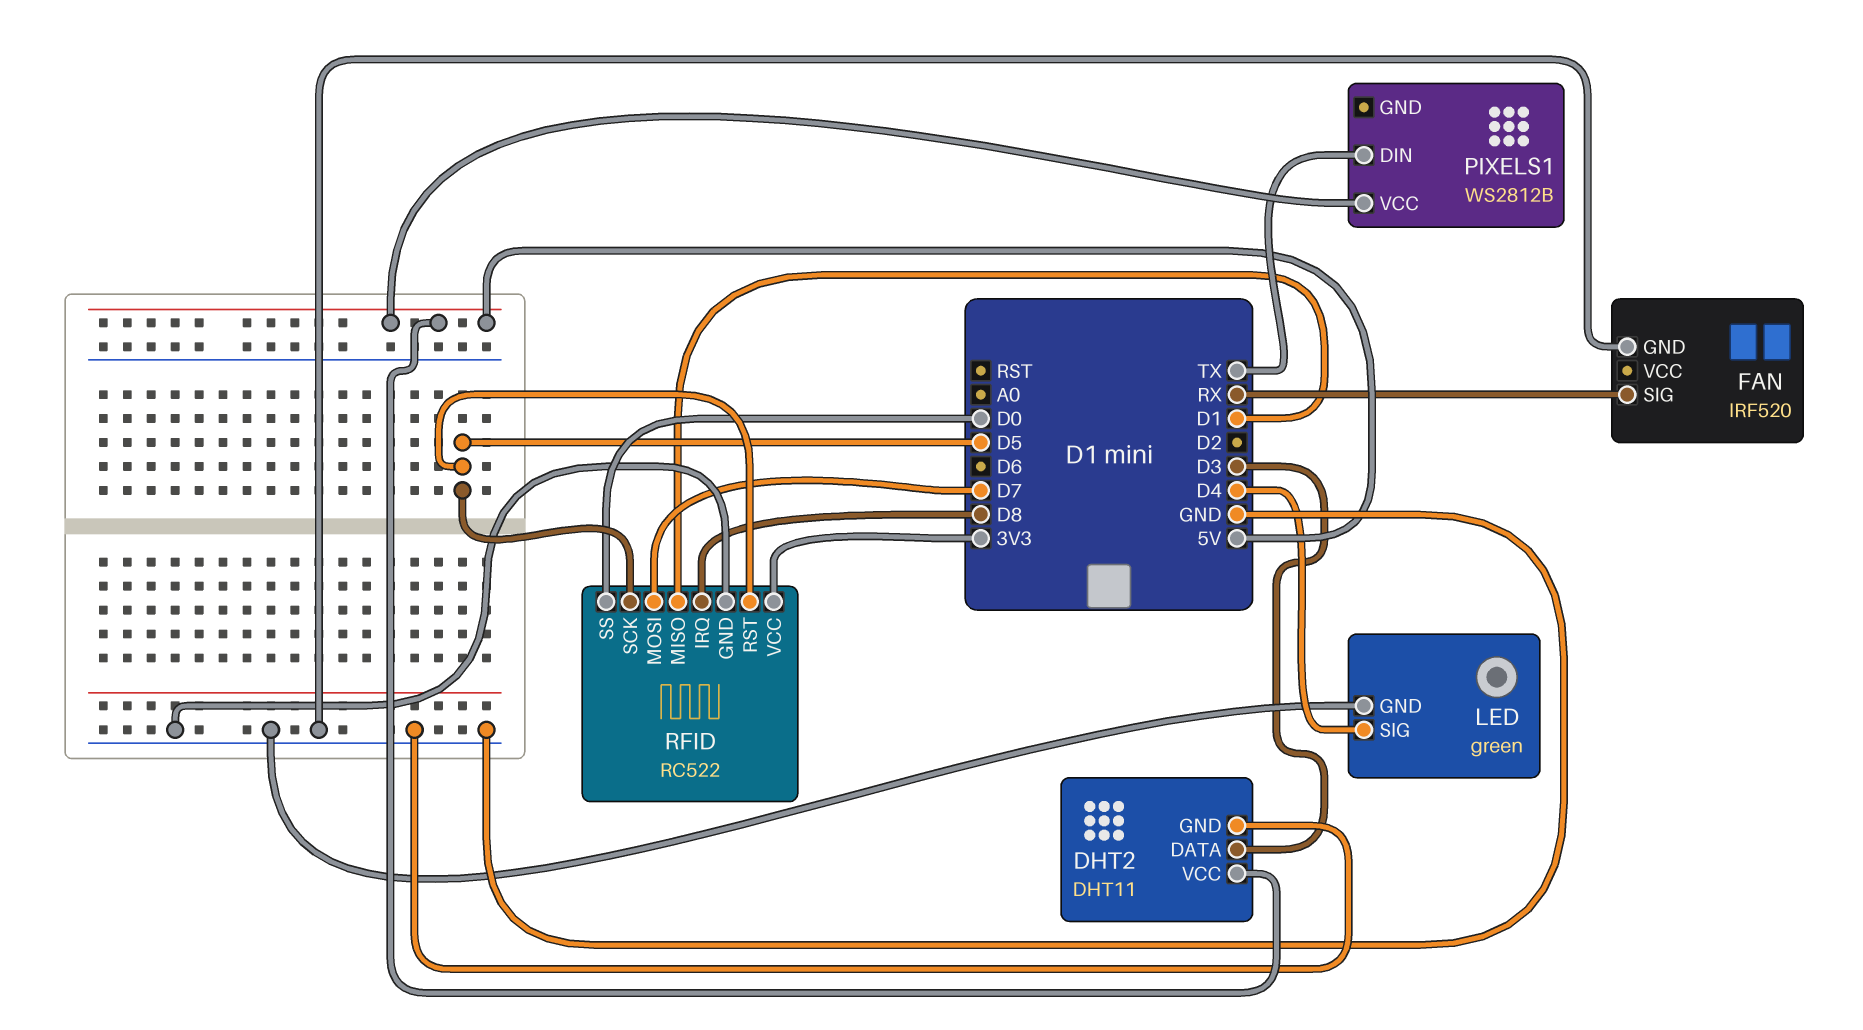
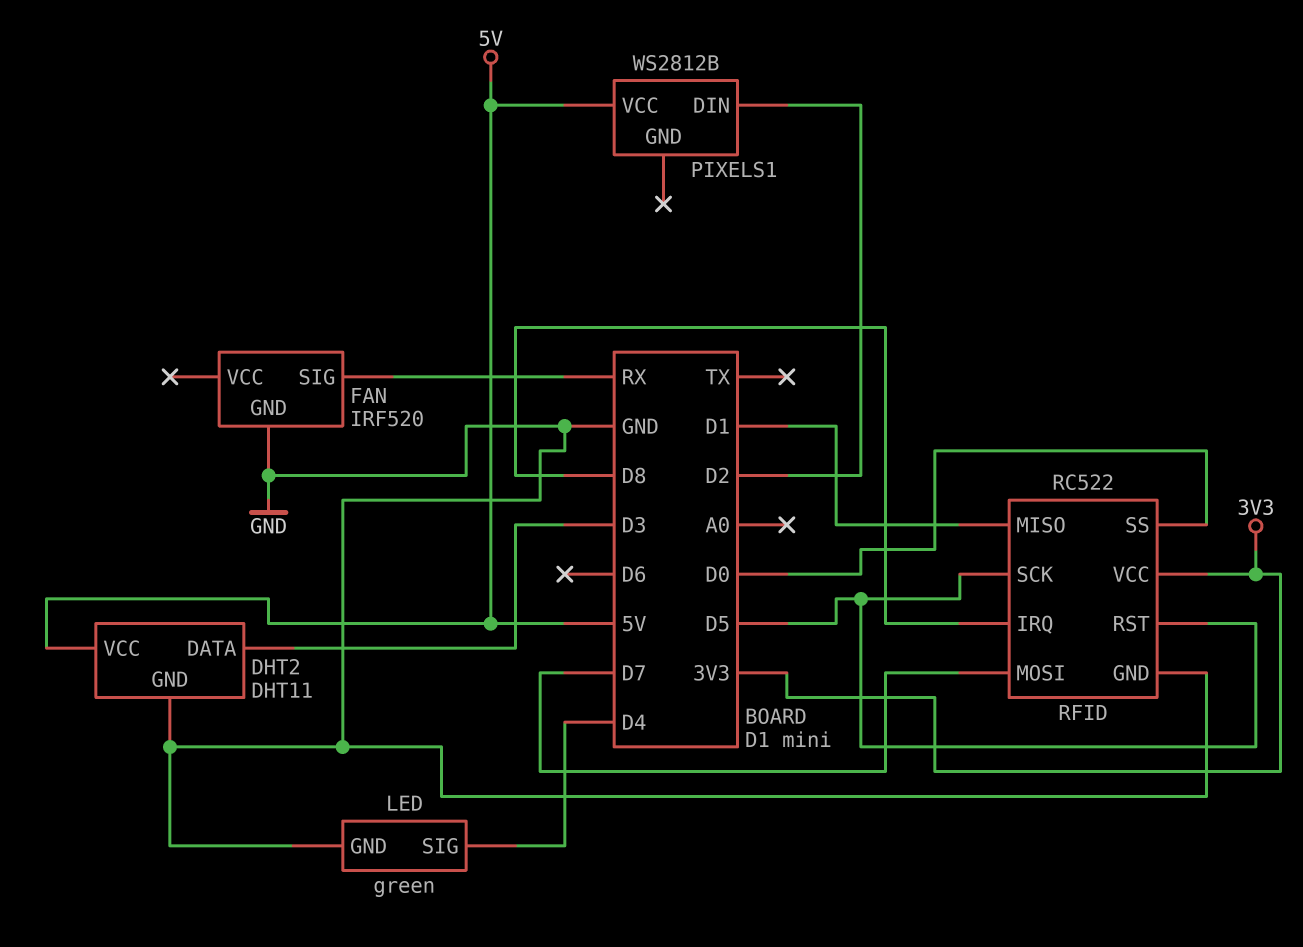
PIXELS1 pin DIN: TX -> D2

